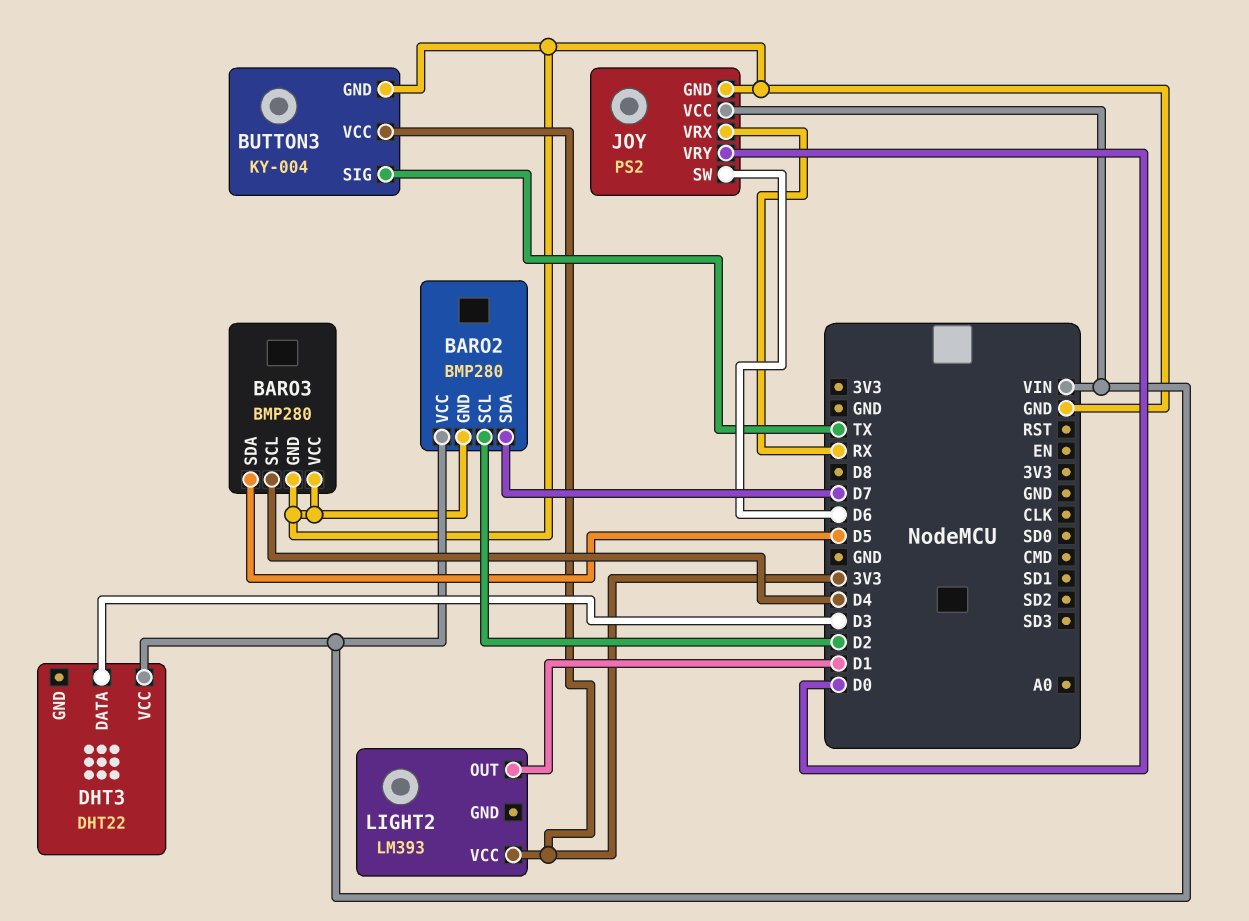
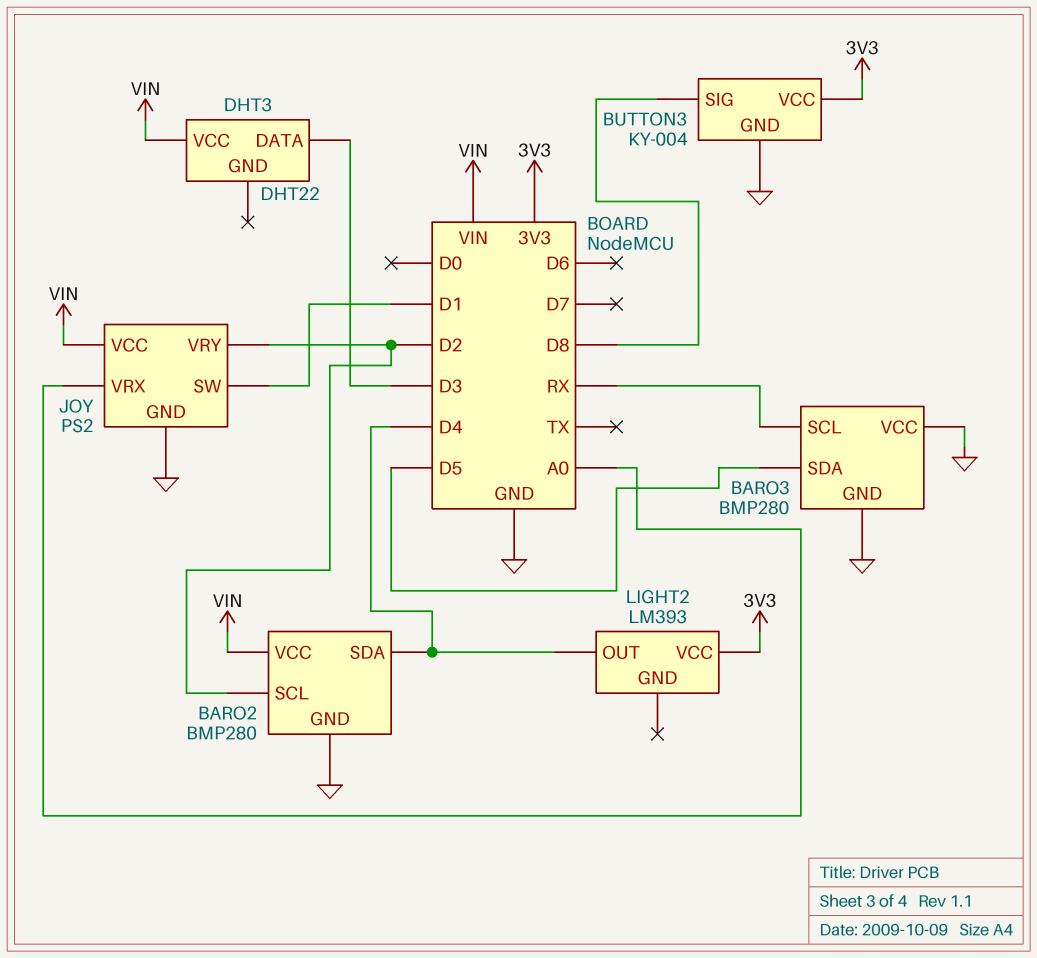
BARO2 pin SDA: D7 -> D4
BARO3 pin SCL: D4 -> RX
BUTTON3 pin SIG: TX -> D8
JOY pin SW: D6 -> D1
JOY pin VRX: RX -> A0
JOY pin VRY: D0 -> D2
LIGHT2 pin OUT: D1 -> D4

